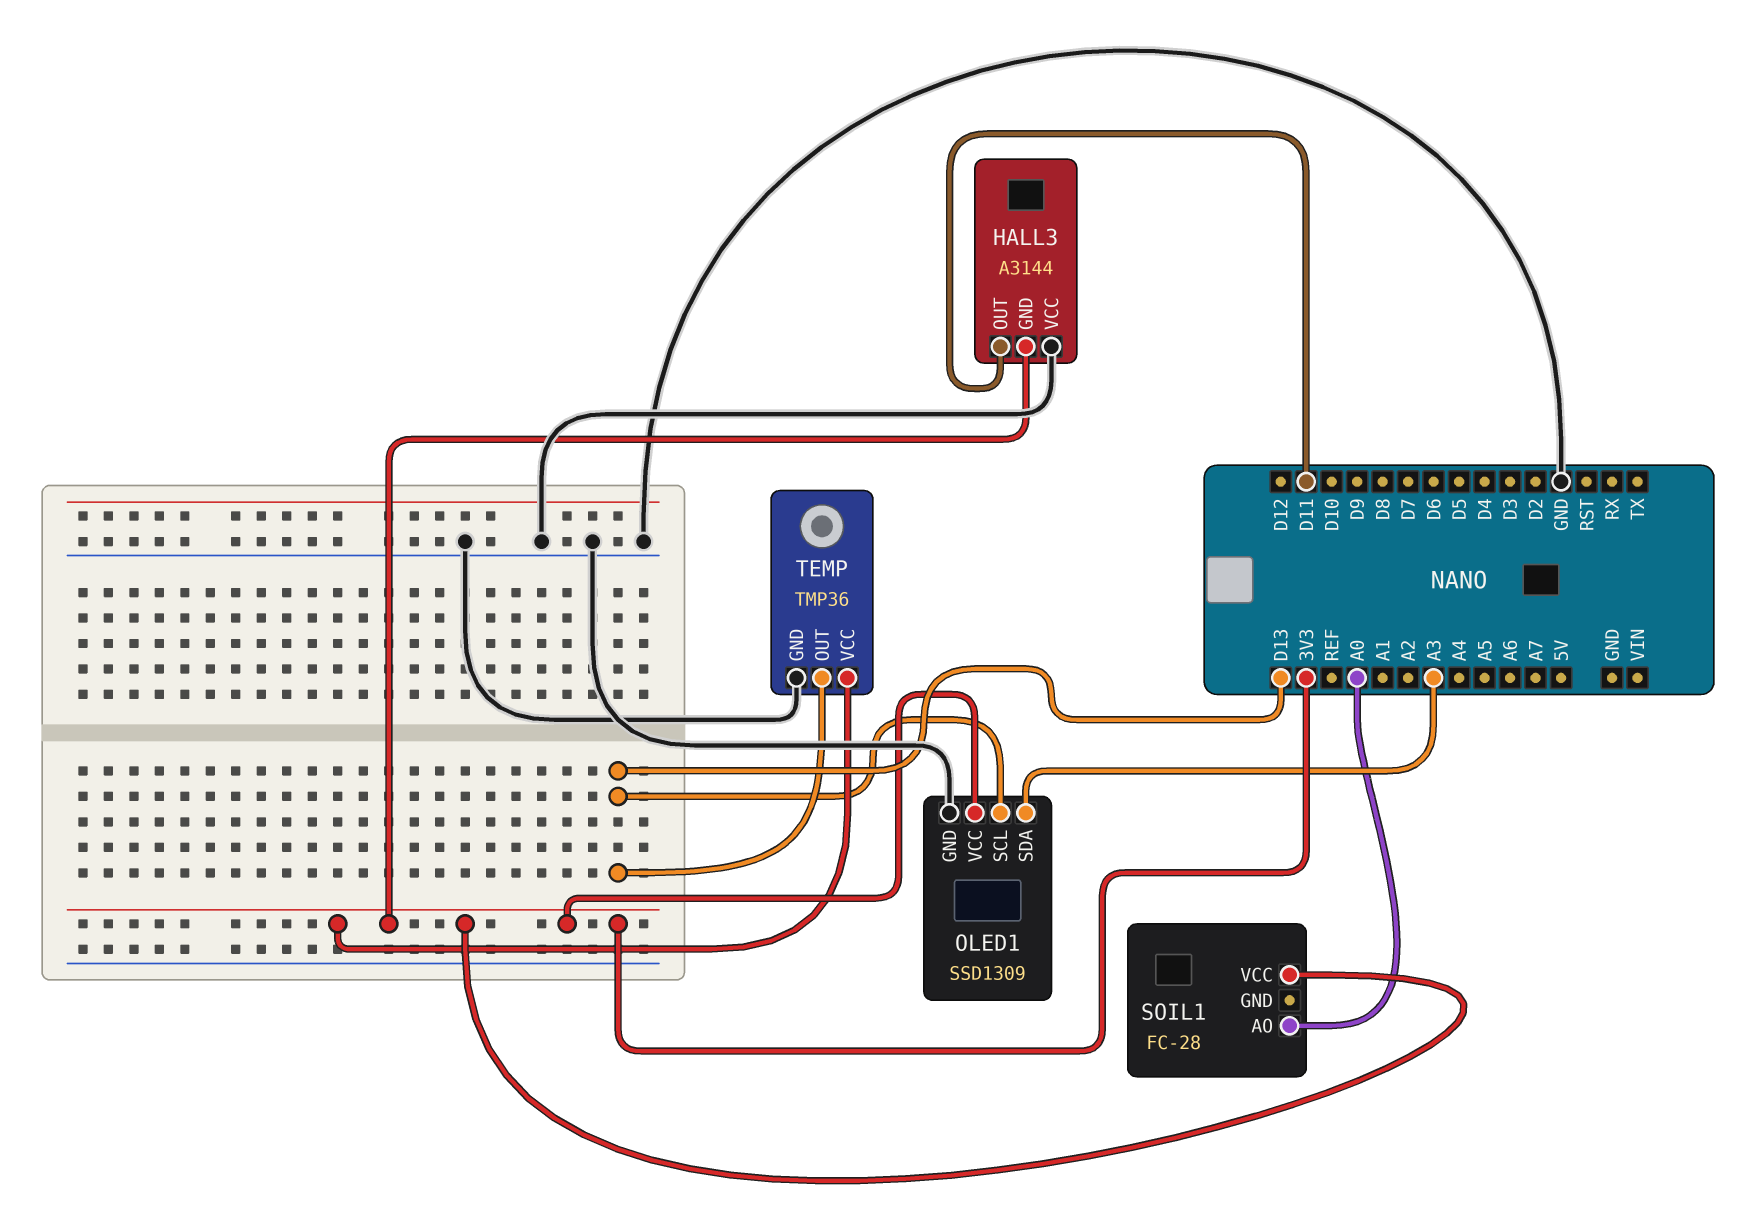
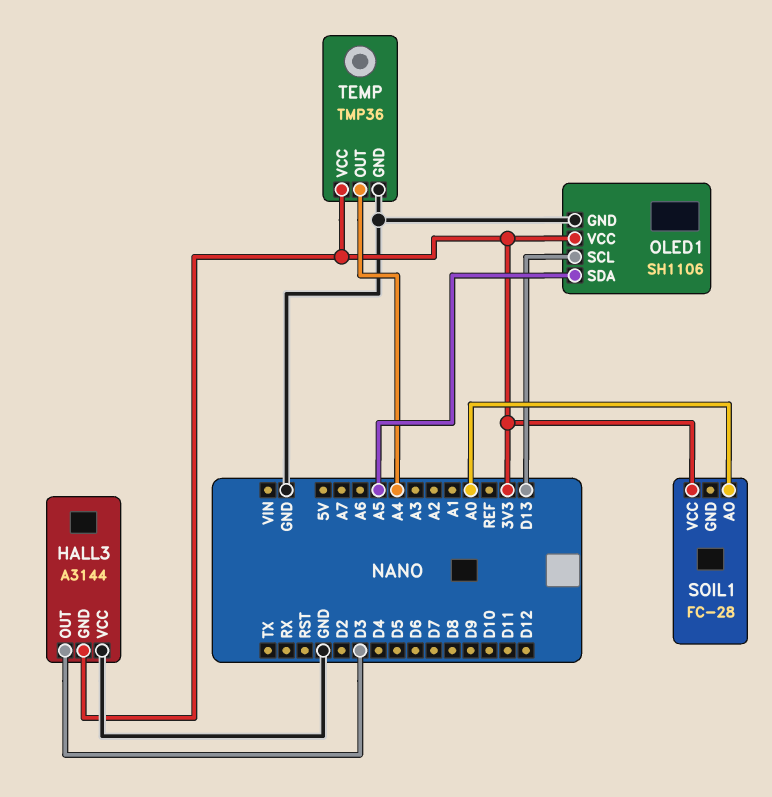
HALL3 pin OUT: D11 -> D3
OLED1: SSD1309 -> SH1106
OLED1 pin SDA: A3 -> A5
TEMP pin OUT: D13 -> A4

